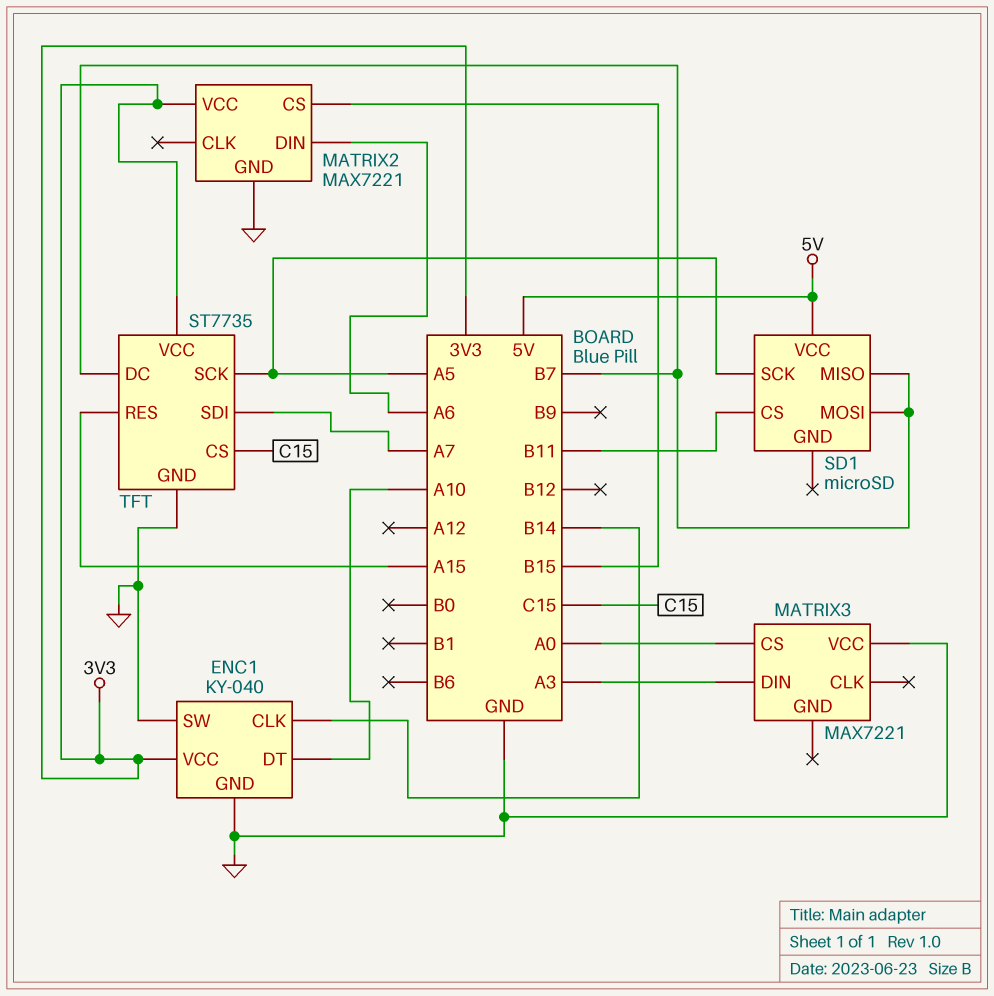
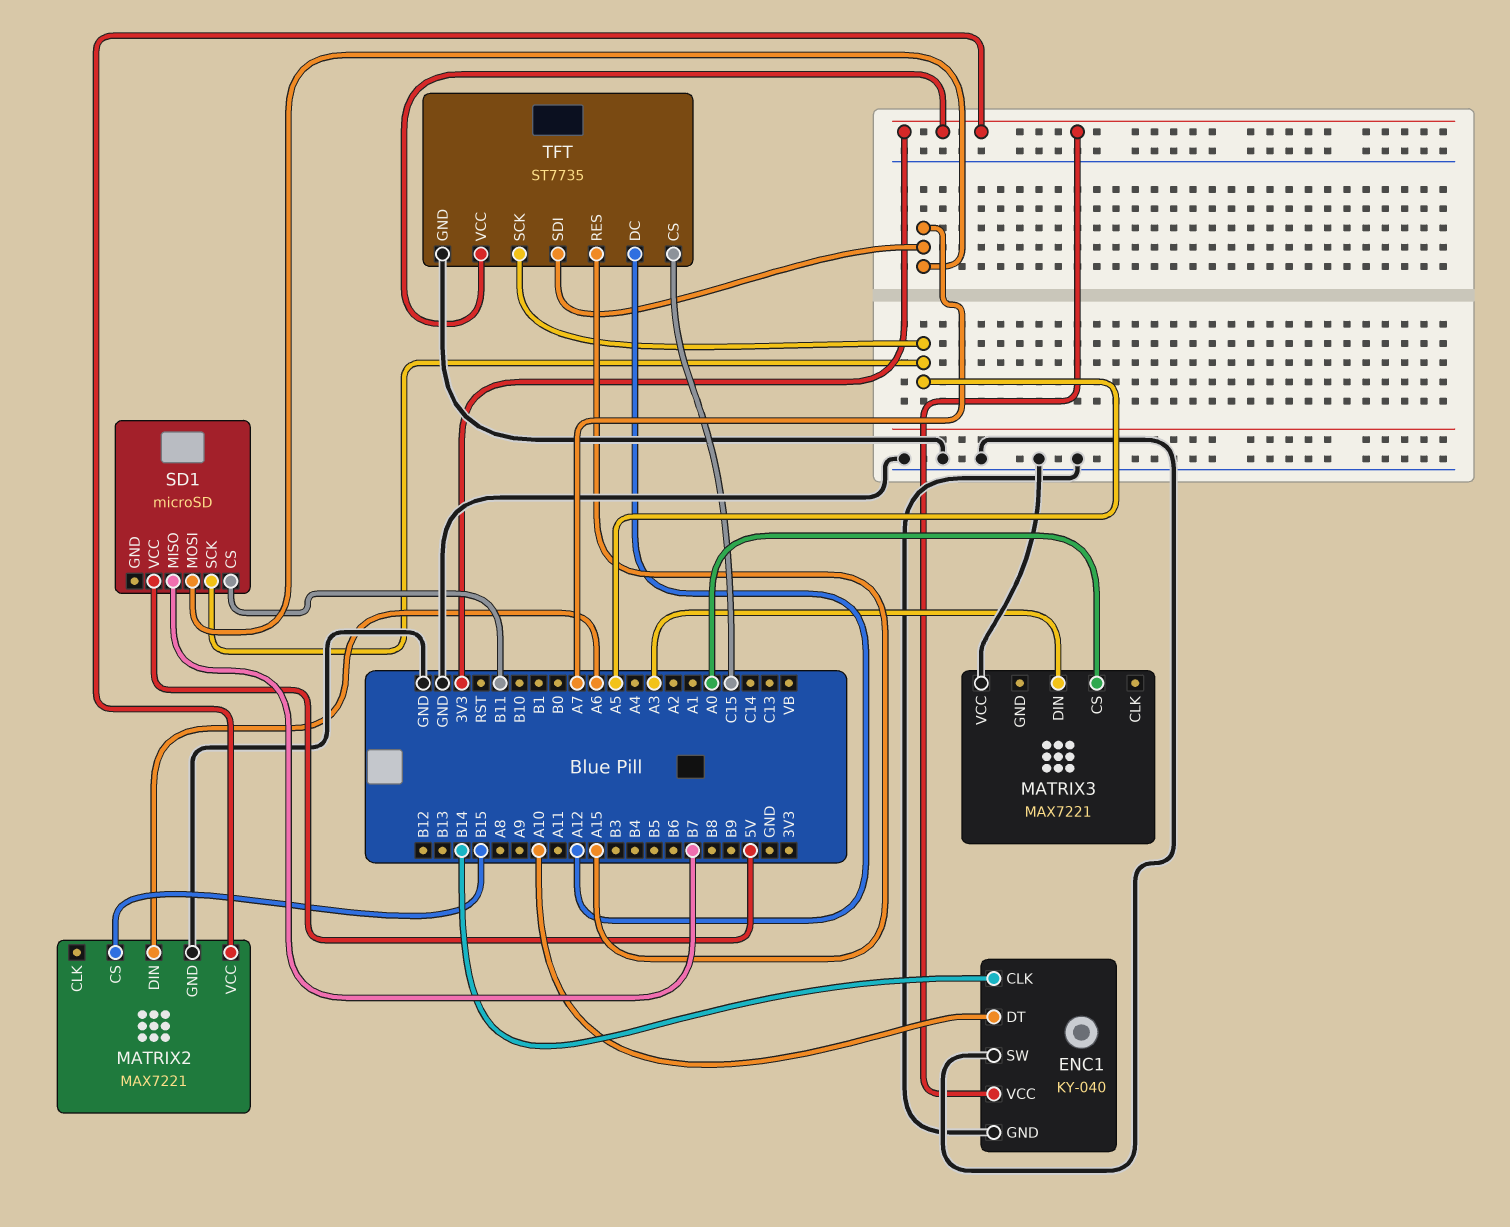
SD1 pin MOSI: B7 -> A7
TFT pin DC: B7 -> A12

